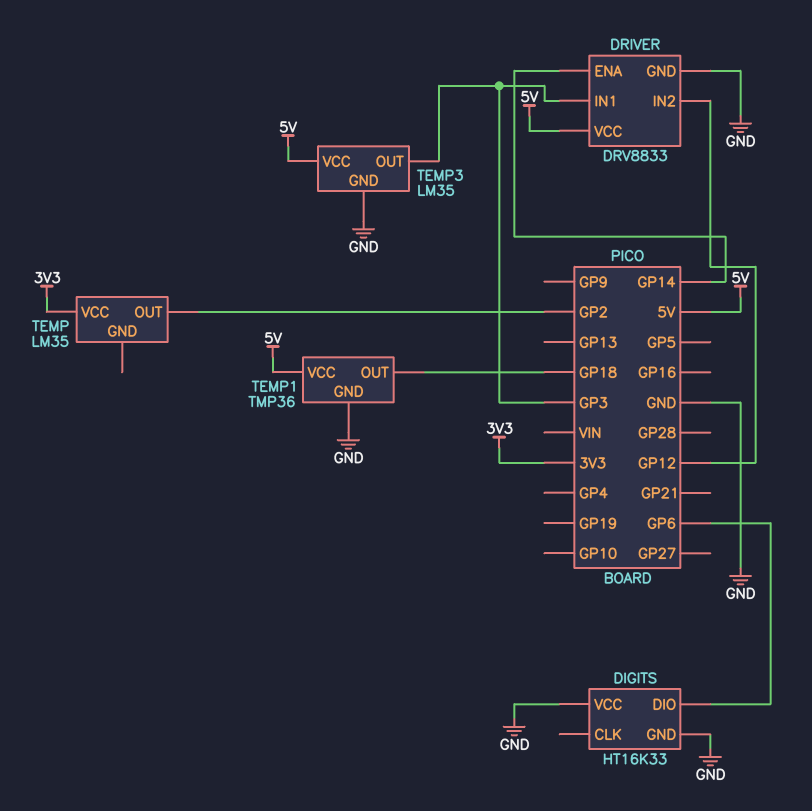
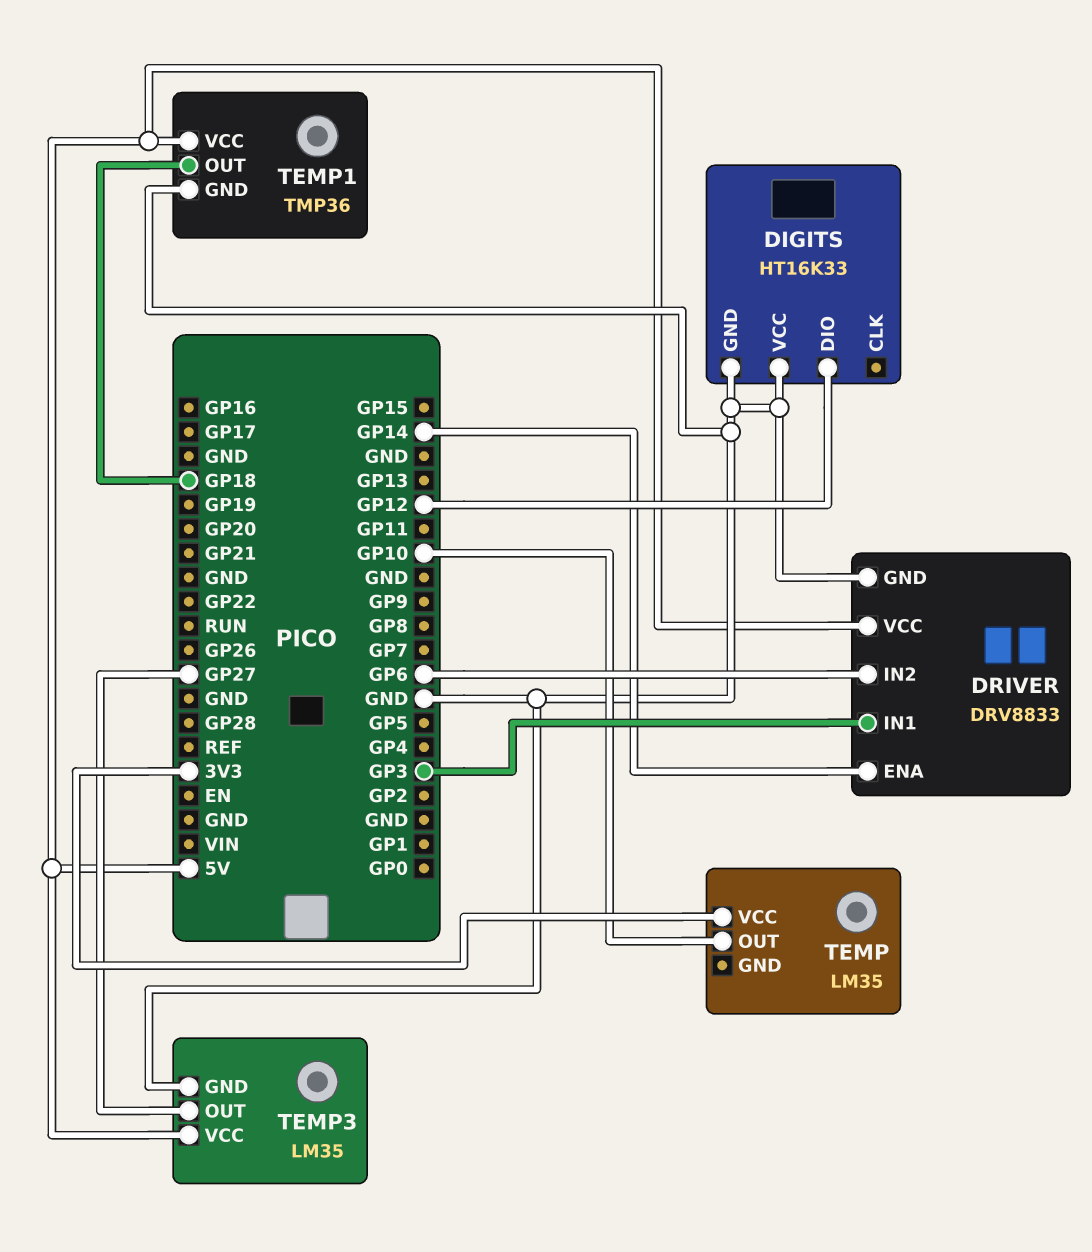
DIGITS pin DIO: GP6 -> GP12
DRIVER pin IN2: GP12 -> GP6
TEMP pin OUT: GP2 -> GP10
TEMP3 pin OUT: GP3 -> GP27

